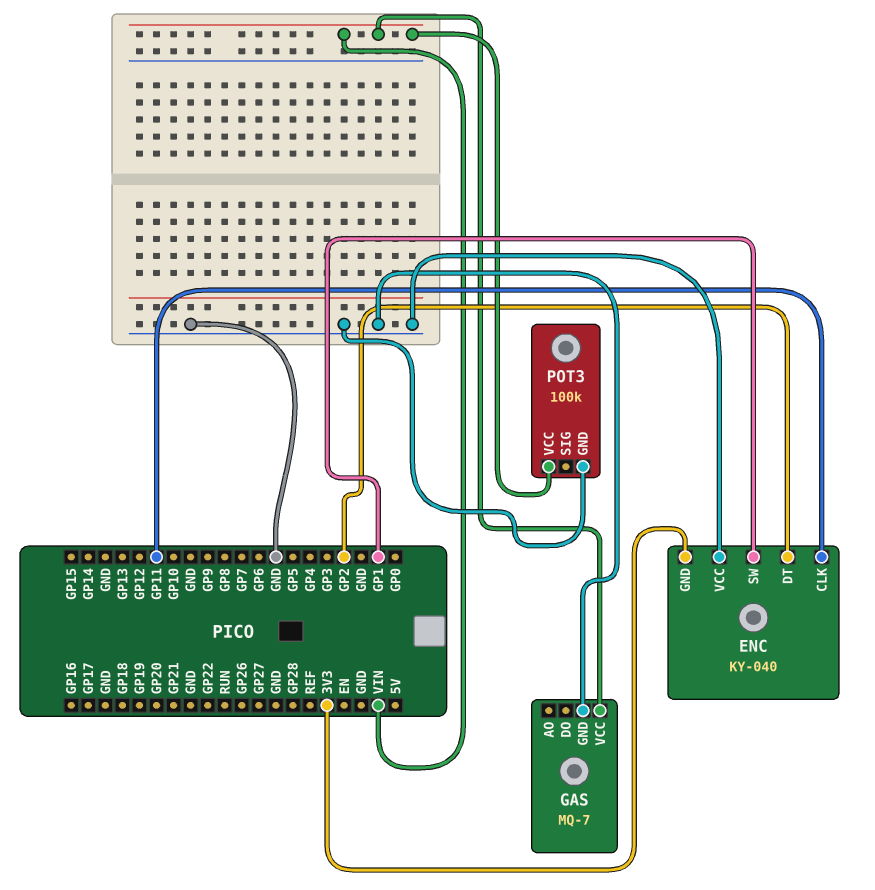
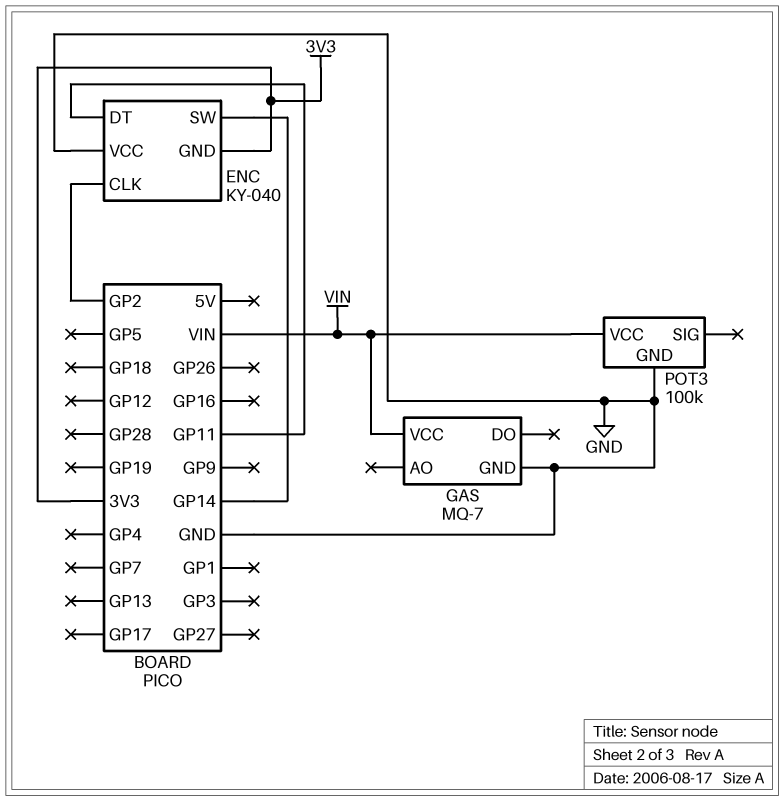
ENC pin CLK: GP11 -> GP2
ENC pin DT: GP2 -> GP11
ENC pin SW: GP1 -> GP14

